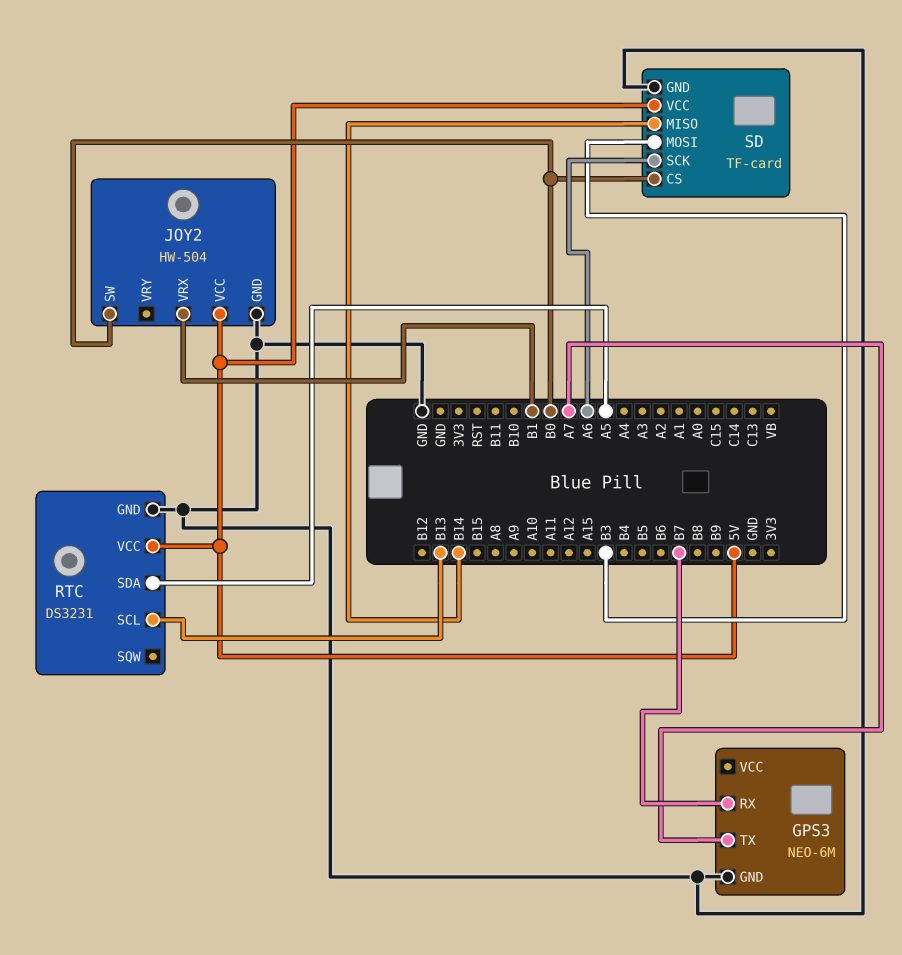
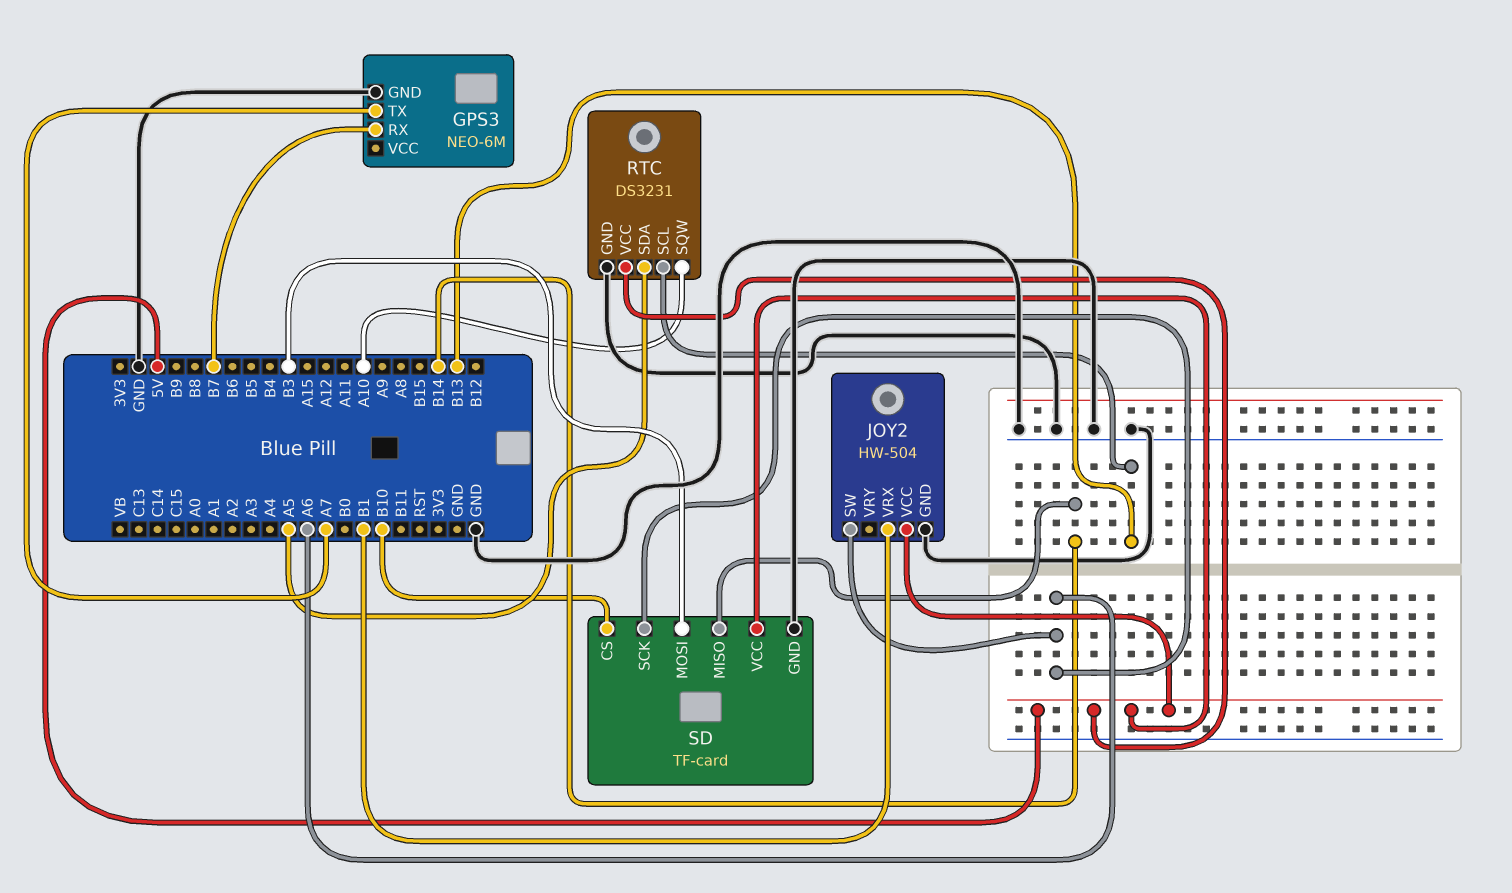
JOY2 pin SW: B0 -> A6
RTC pin SQW: none -> A10
SD pin CS: B0 -> B10

